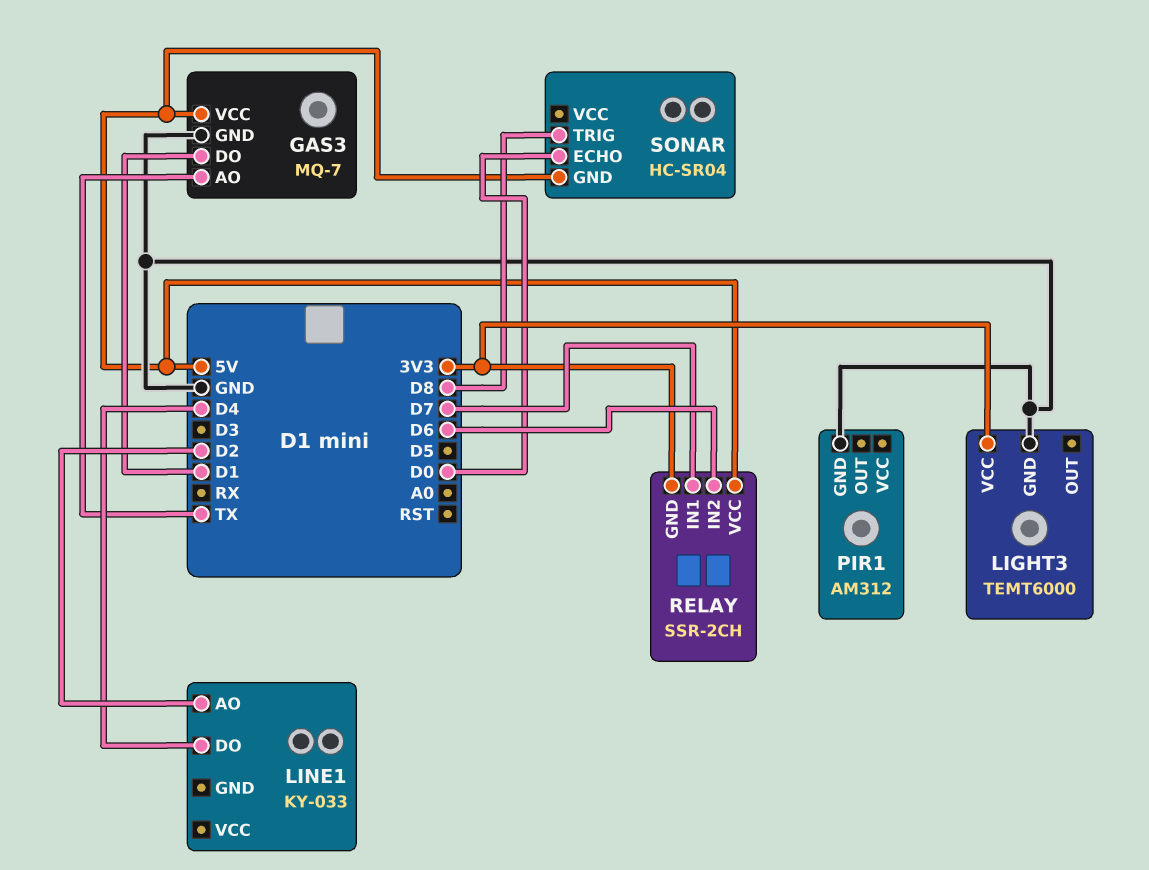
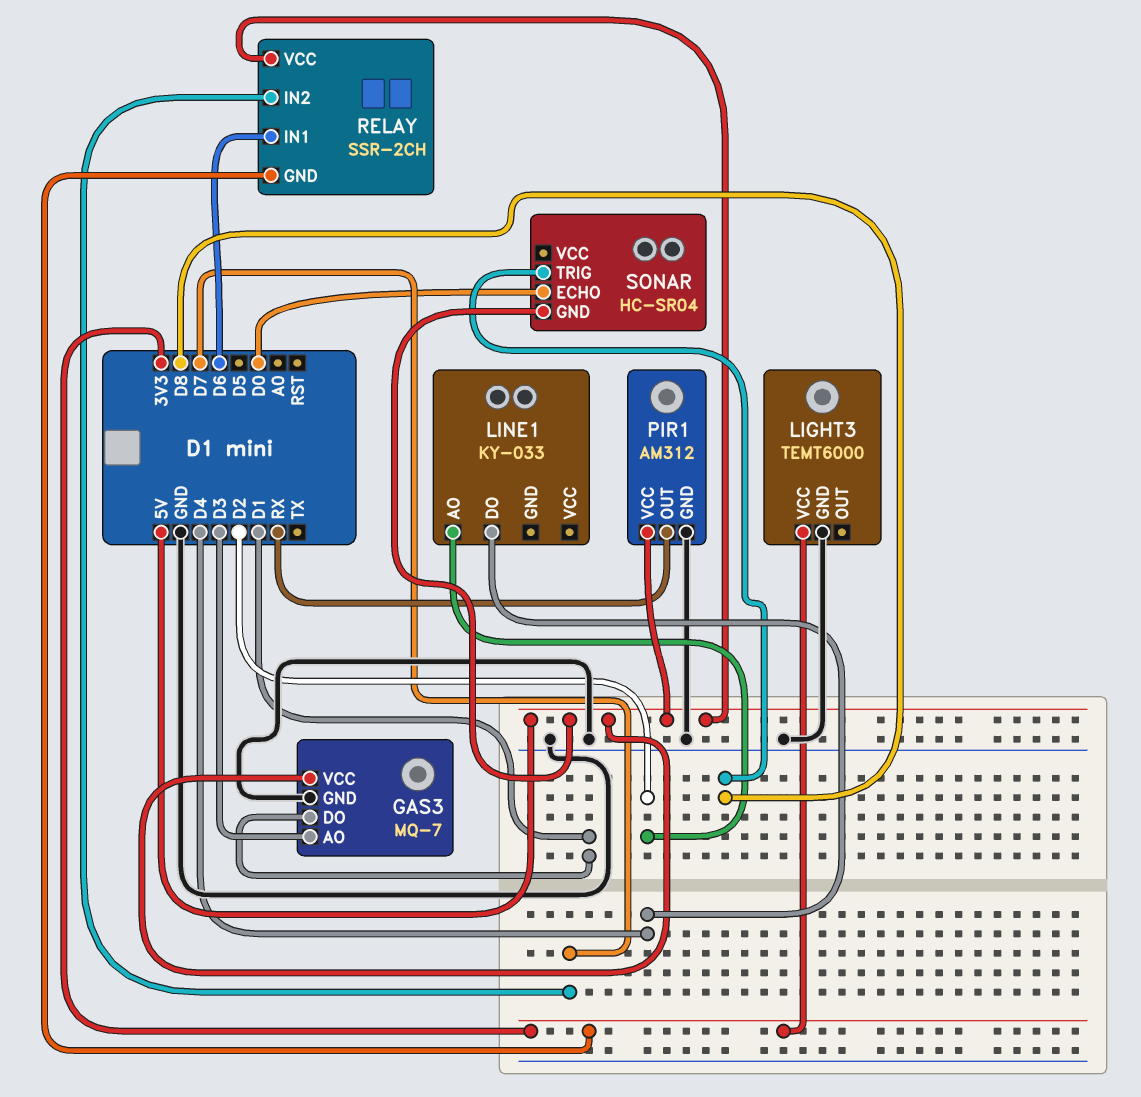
GAS3 pin AO: TX -> D3
PIR1 pin OUT: none -> RX
PIR1 pin VCC: none -> 5V
RELAY pin IN1: D7 -> D6
RELAY pin IN2: D6 -> D7

